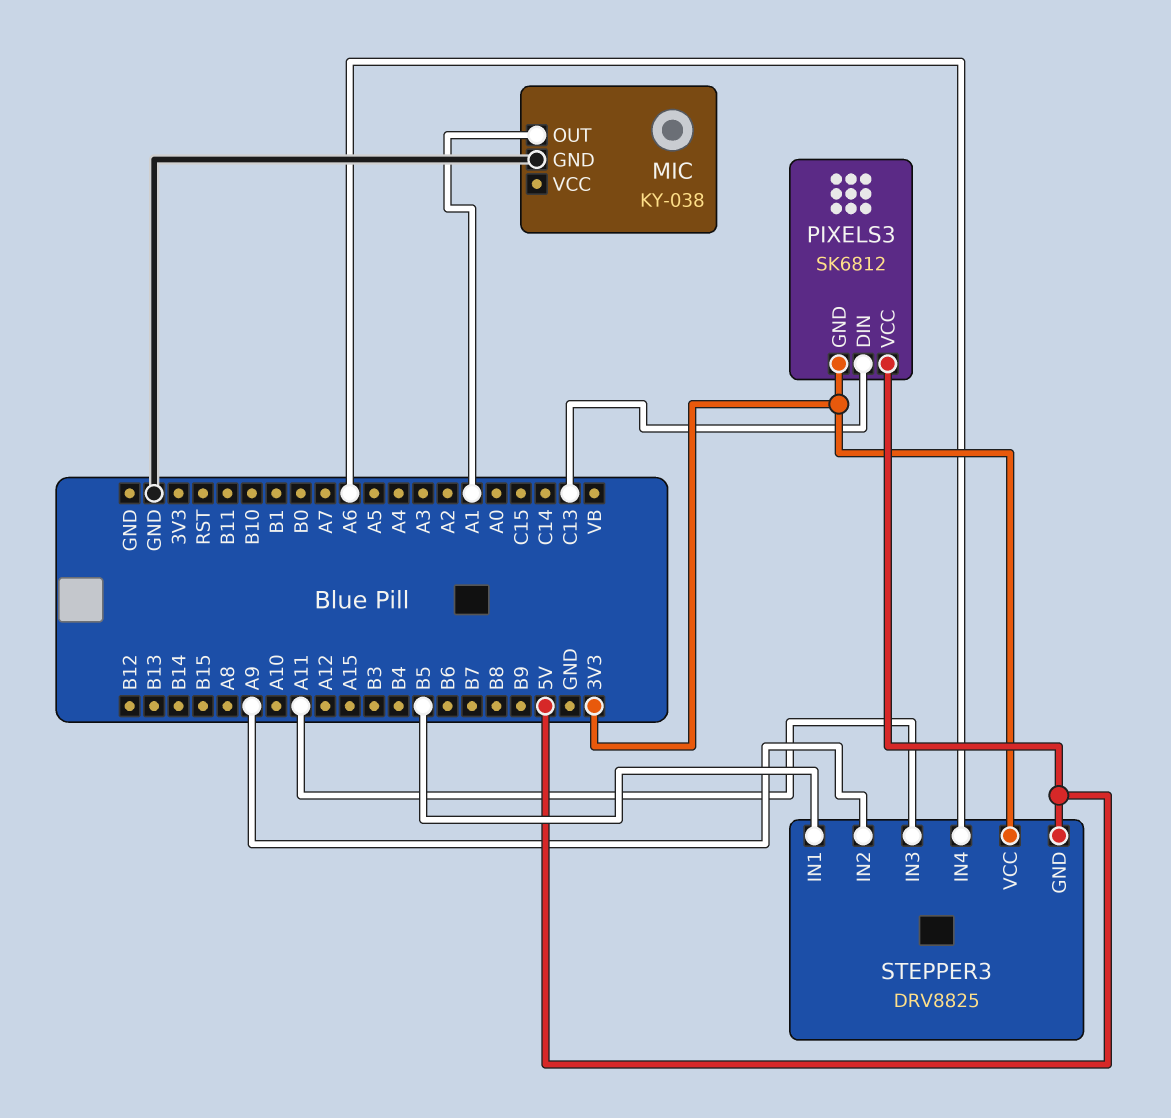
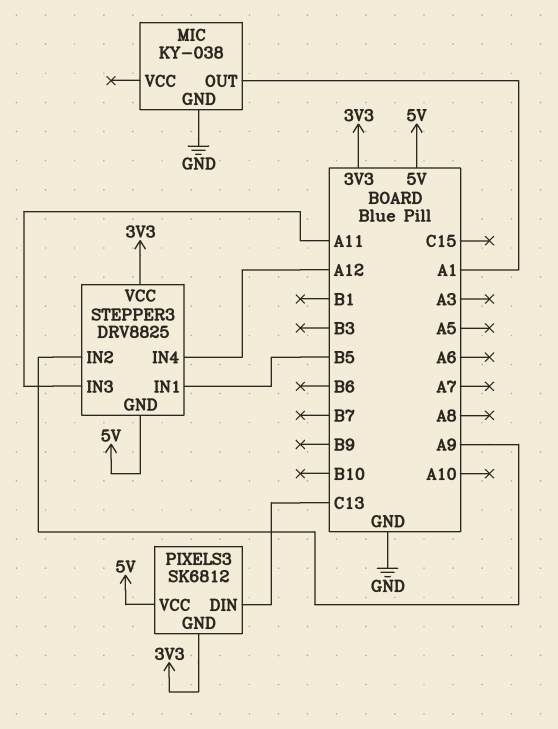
STEPPER3 pin IN4: A6 -> A12

